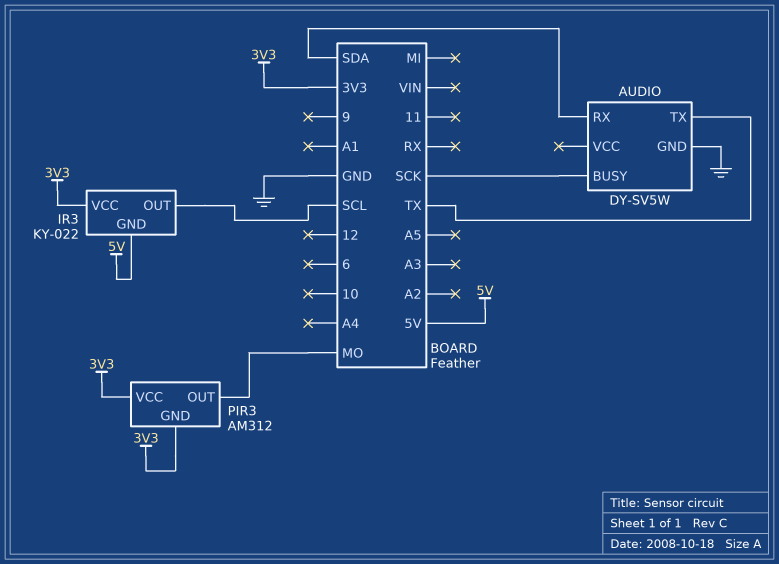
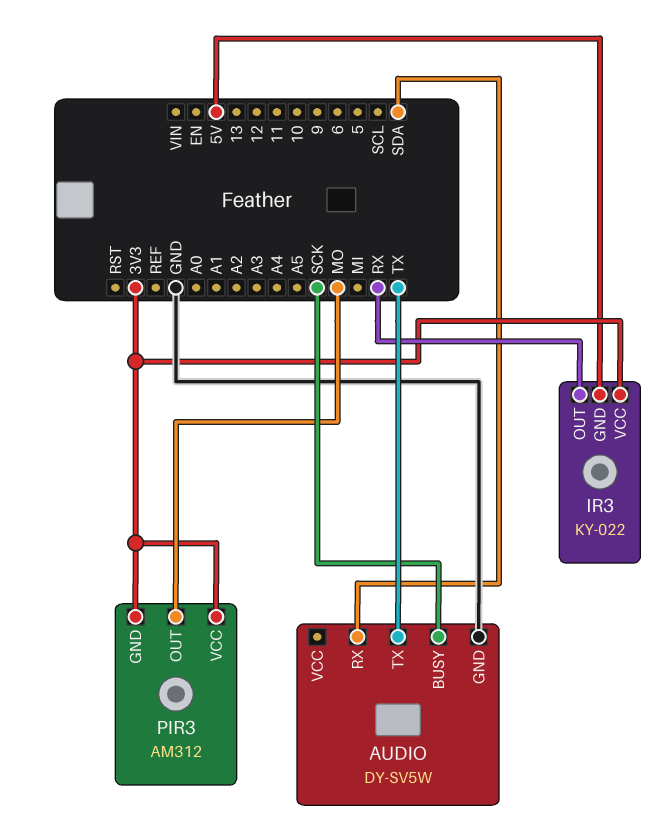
IR3 pin OUT: SCL -> RX

